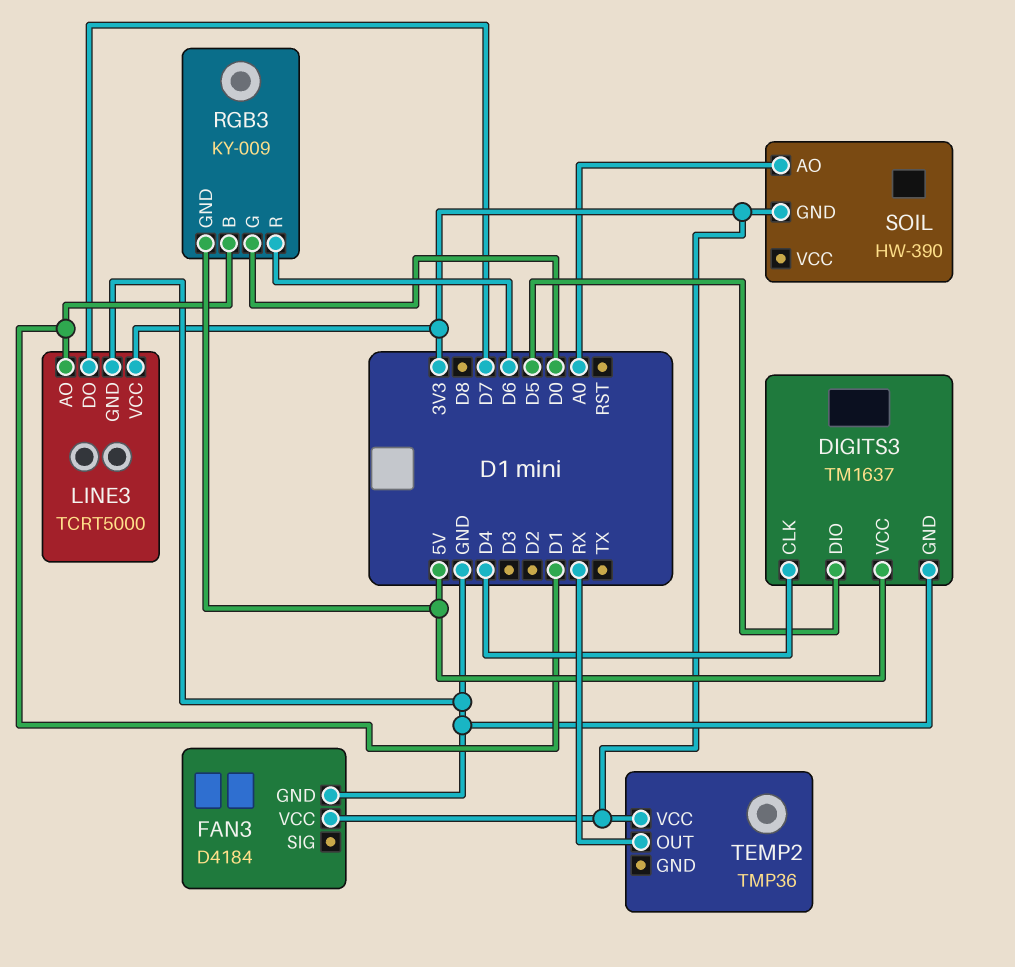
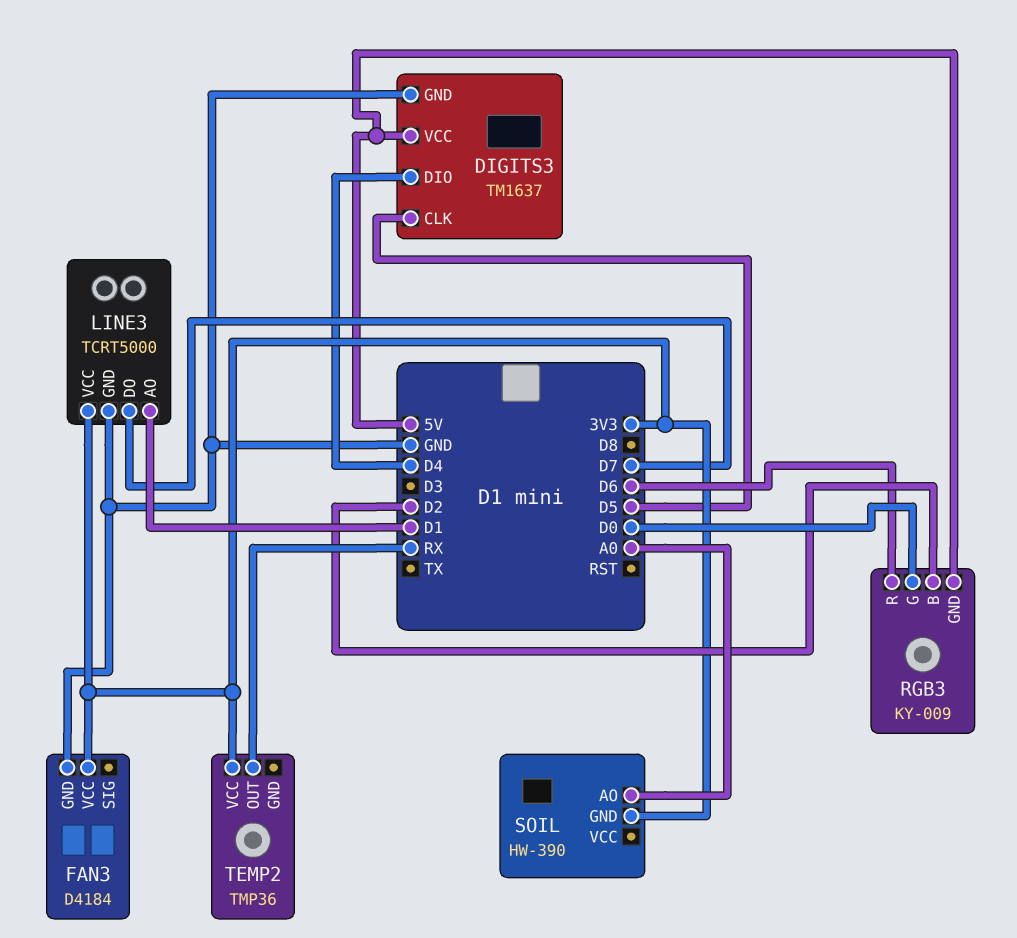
DIGITS3 pin CLK: D4 -> D5
DIGITS3 pin DIO: D5 -> D4
RGB3 pin B: D1 -> D2

